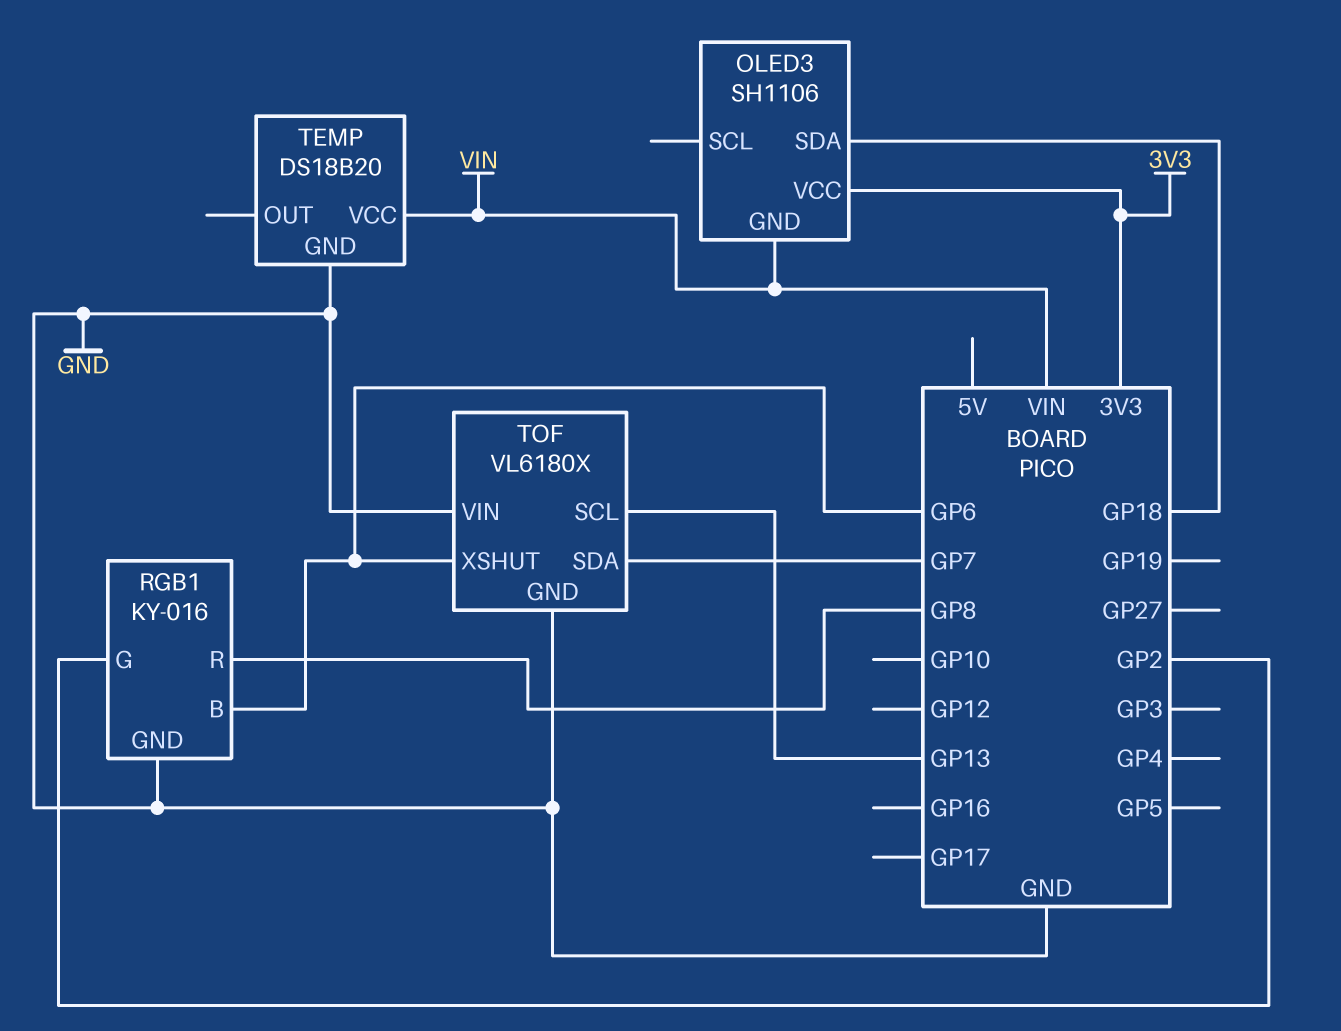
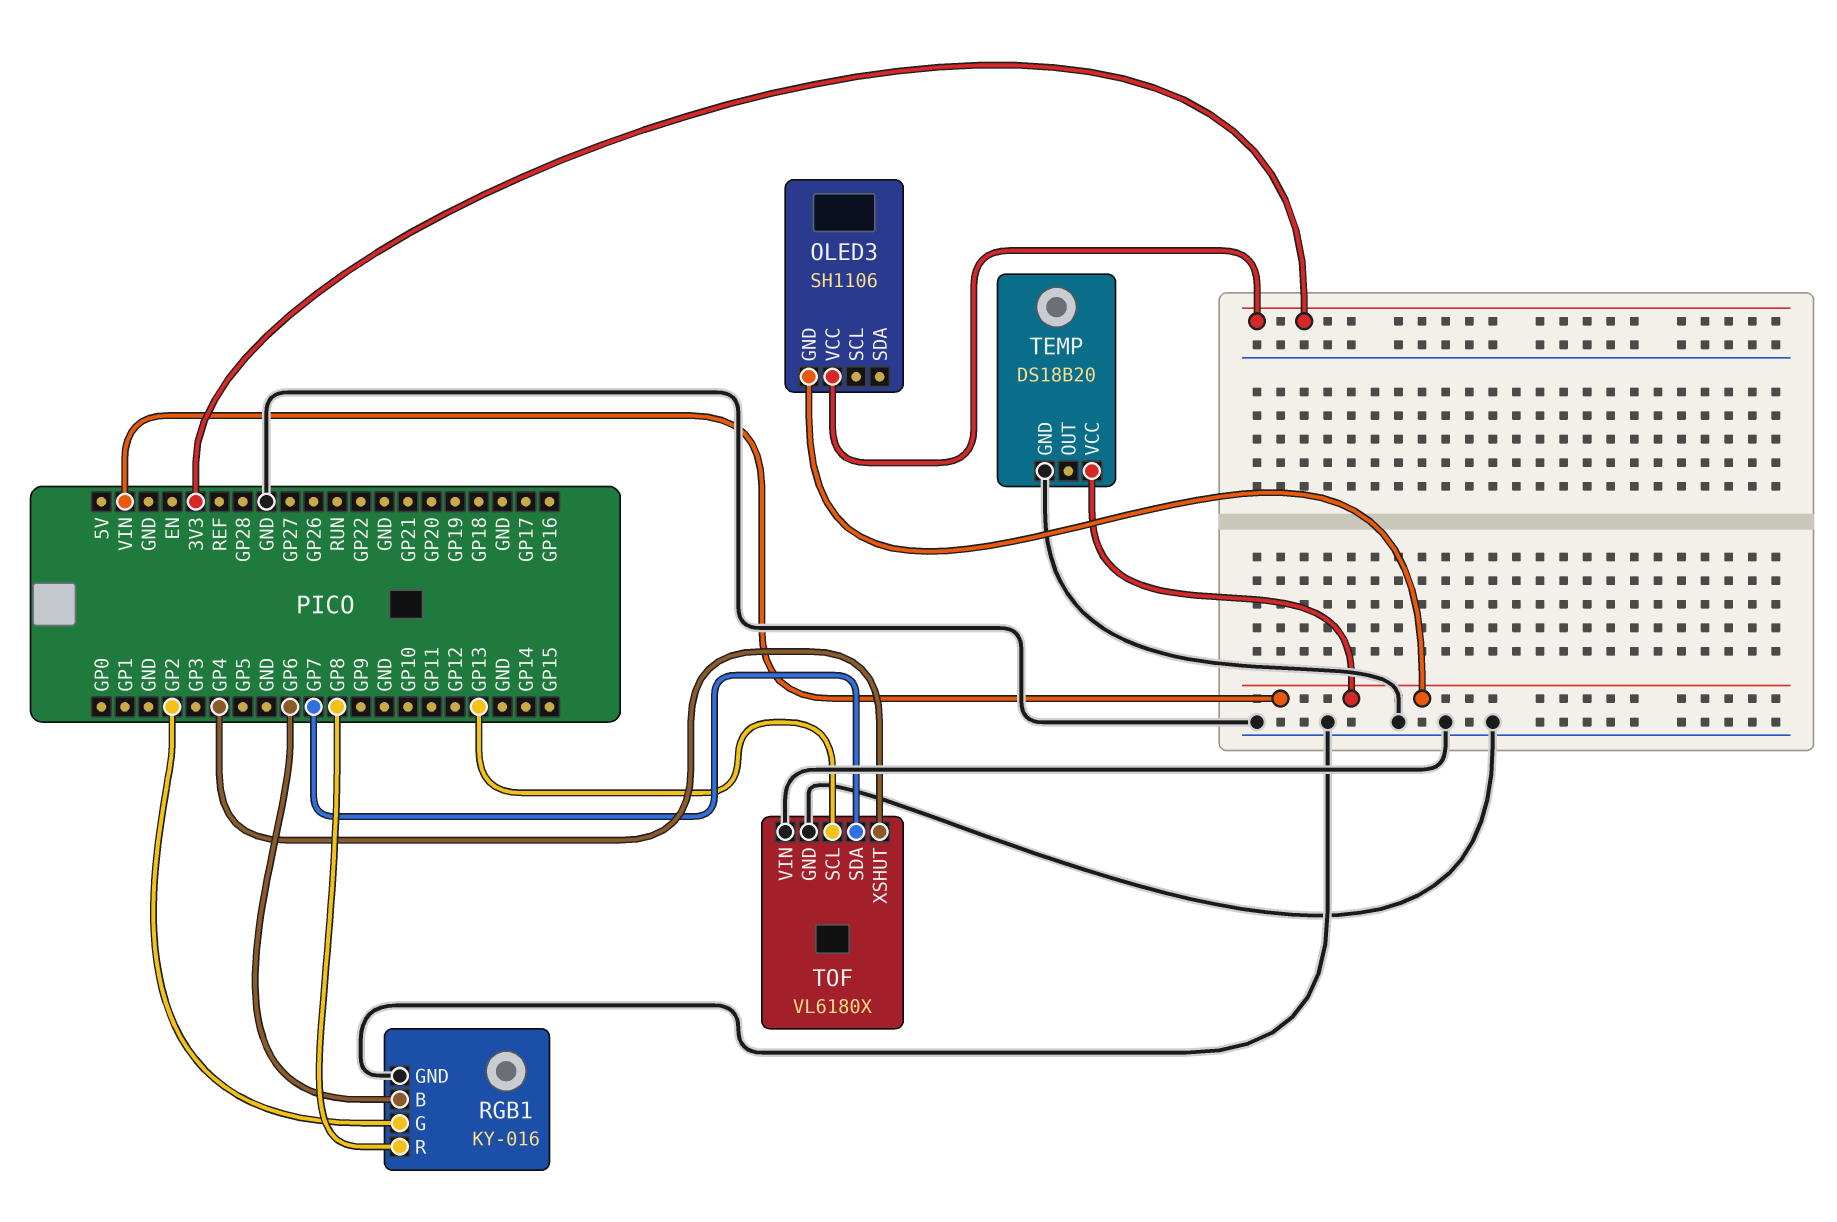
OLED3 pin SDA: GP18 -> none
TOF pin XSHUT: GP6 -> GP4

